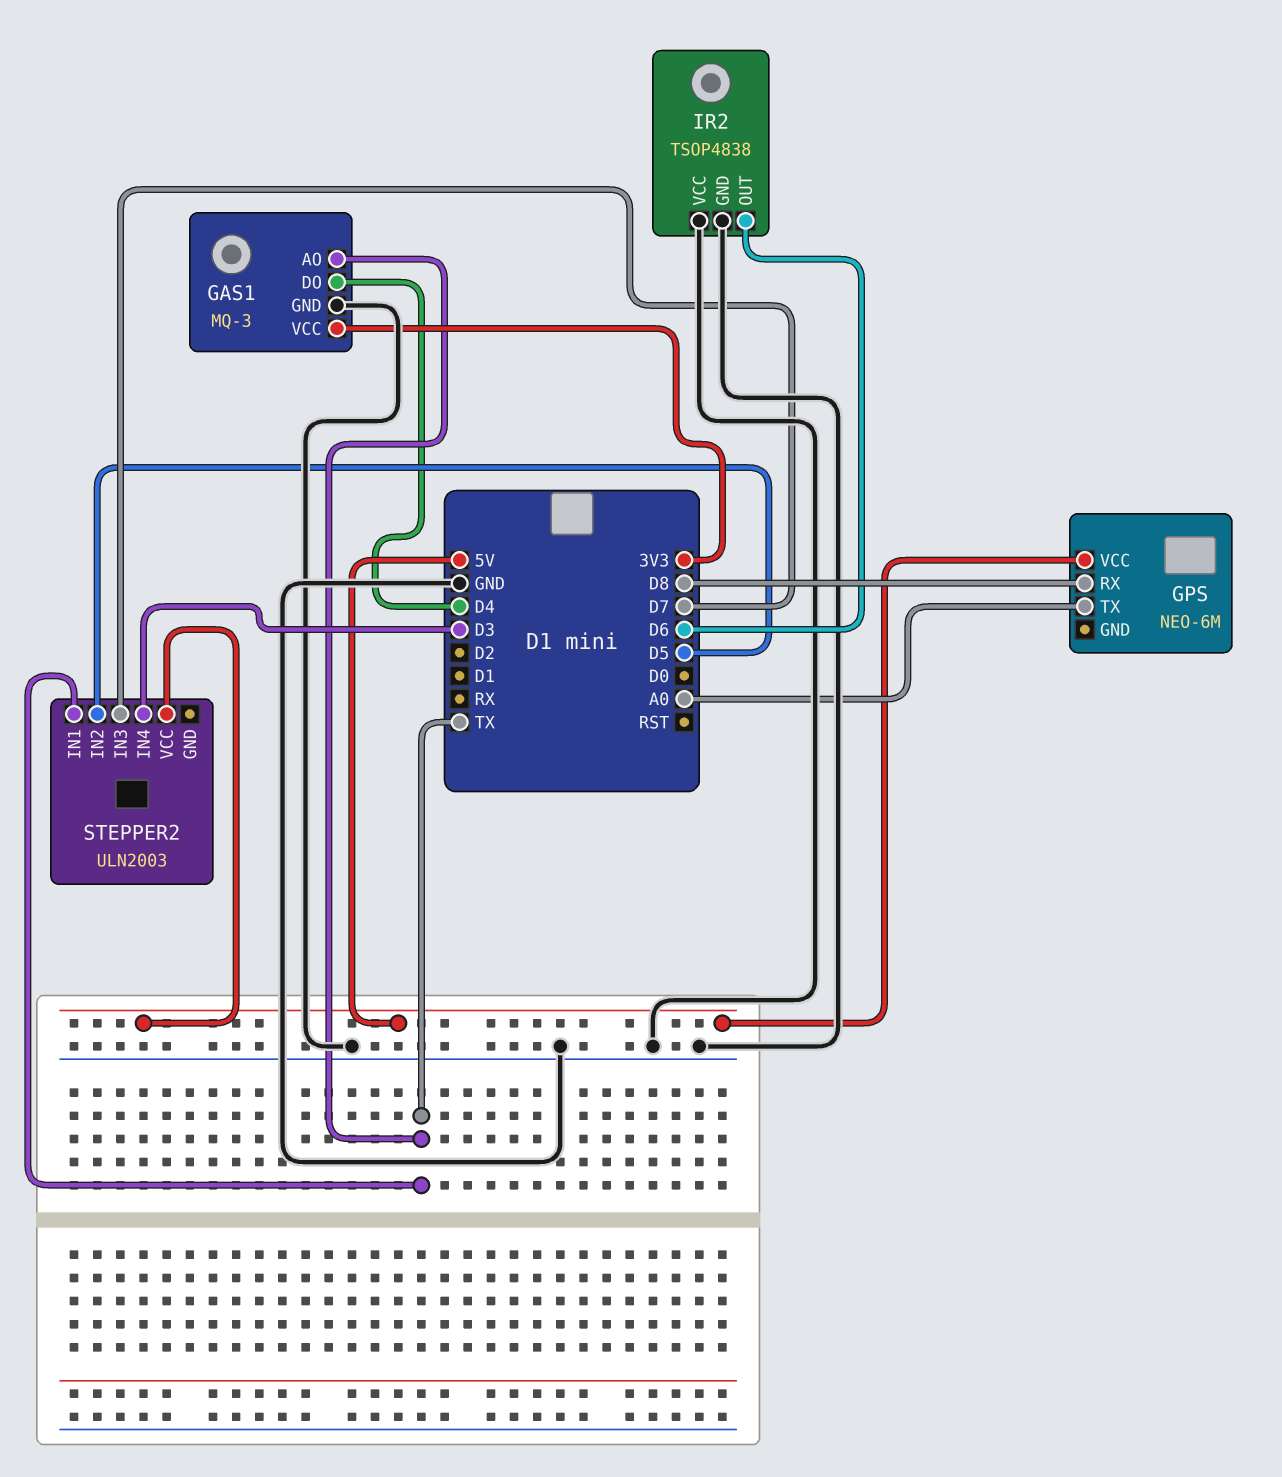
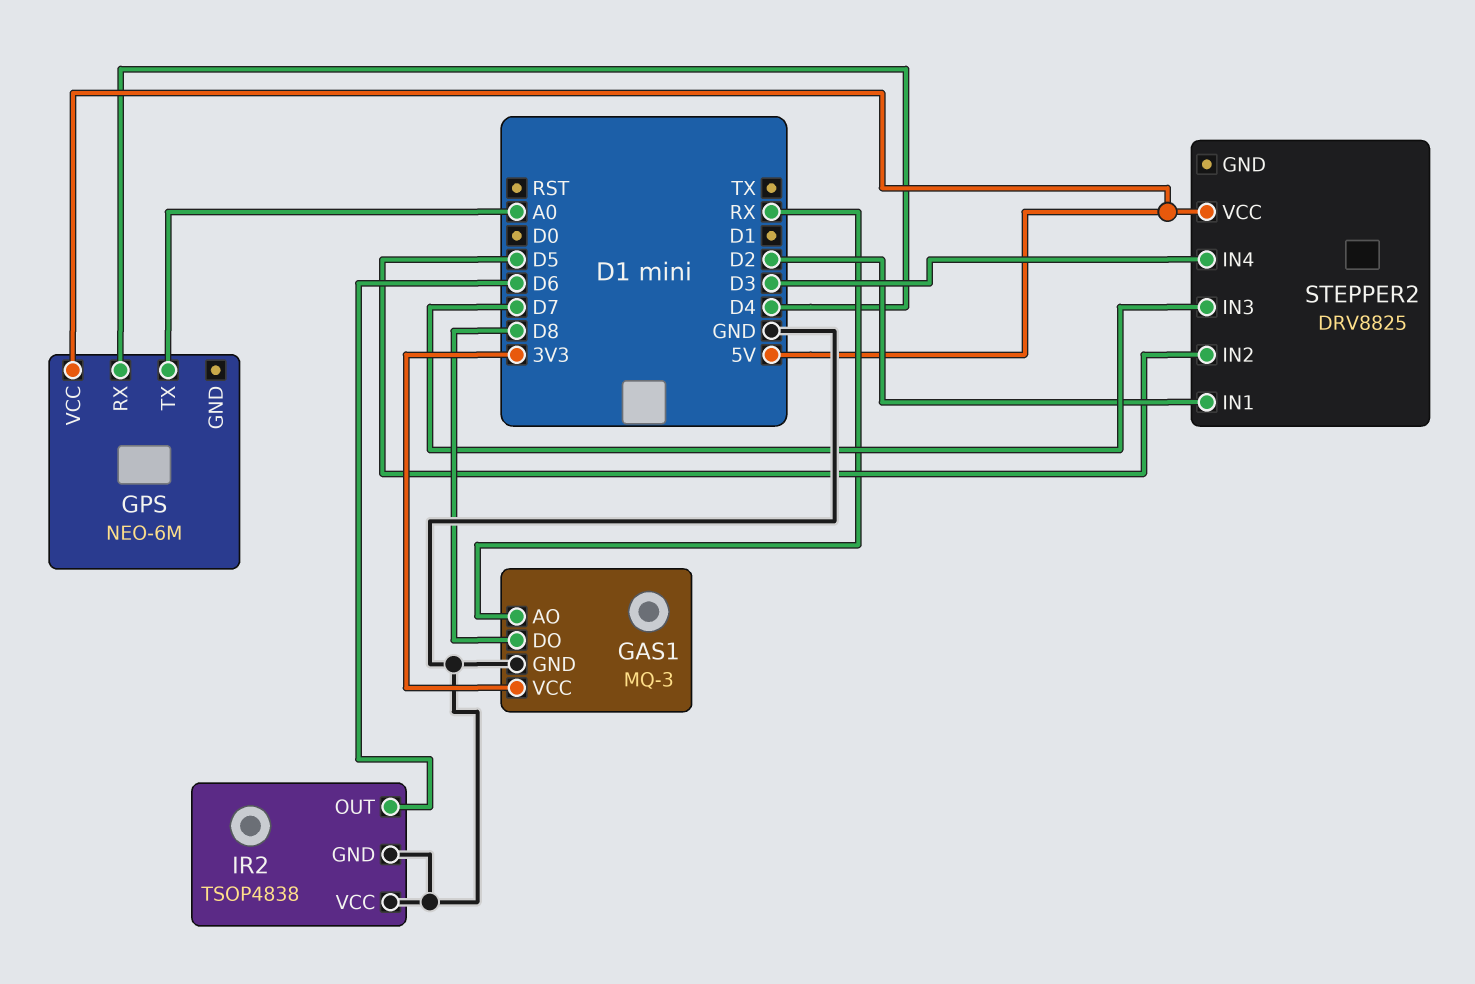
GAS1 pin AO: TX -> RX
GAS1 pin DO: D4 -> D8
GPS pin RX: D8 -> D4
STEPPER2: ULN2003 -> DRV8825
STEPPER2 pin IN1: TX -> D2

